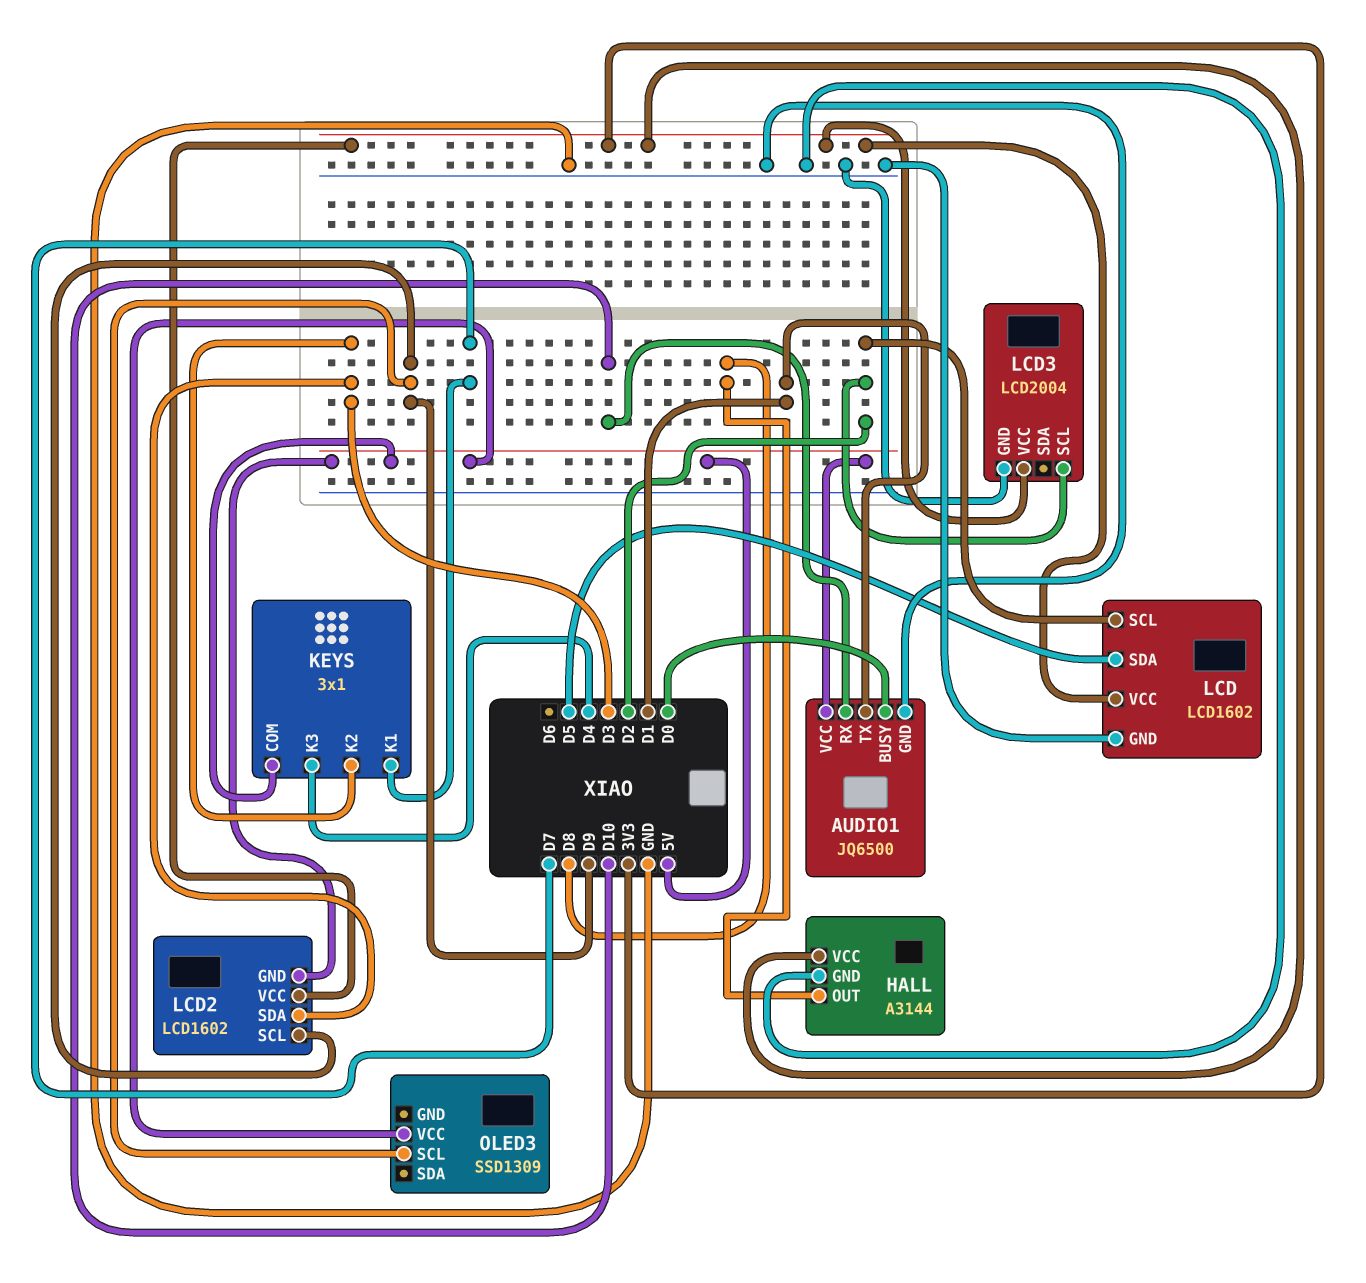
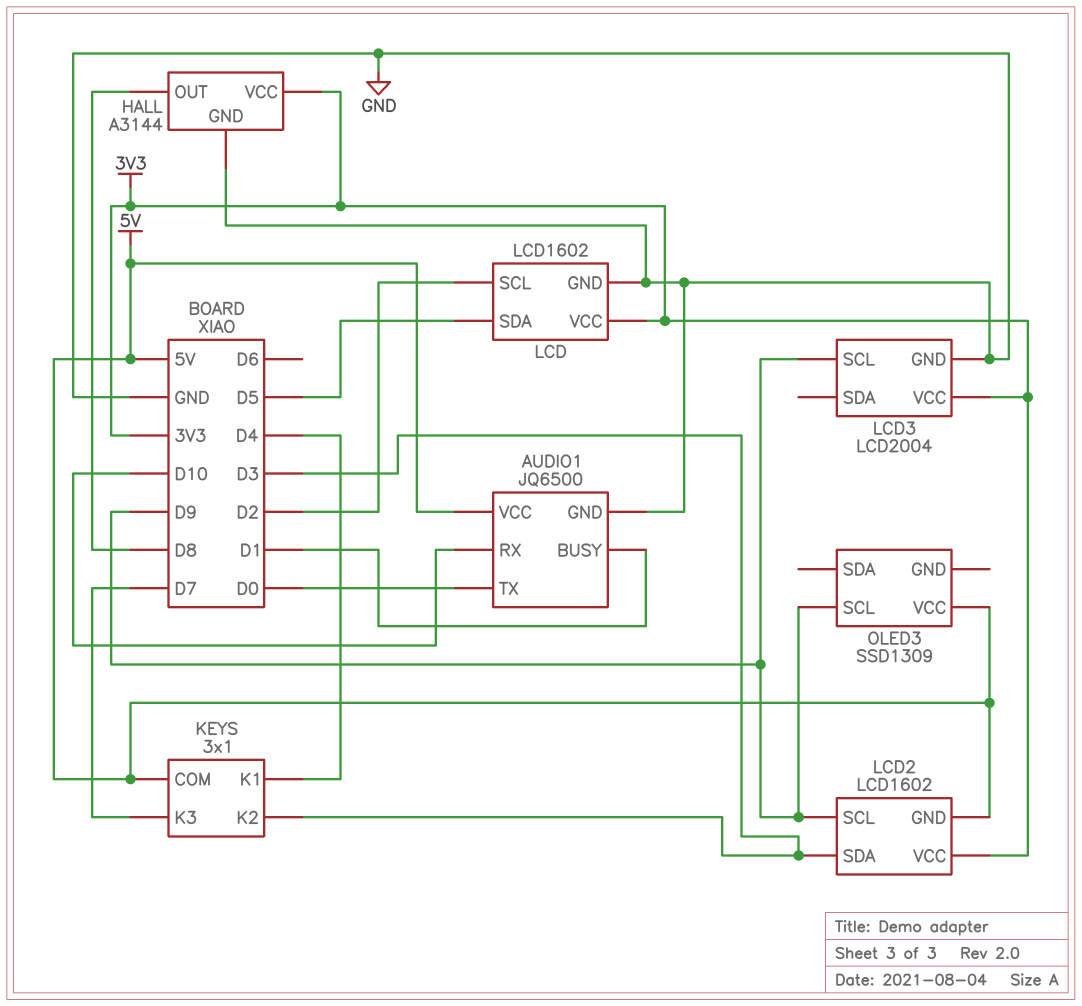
AUDIO1 pin BUSY: D0 -> D1
AUDIO1 pin TX: D1 -> D0
KEYS pin K1: D7 -> D4
KEYS pin K3: D4 -> D7
LCD3 pin SCL: D2 -> D9

